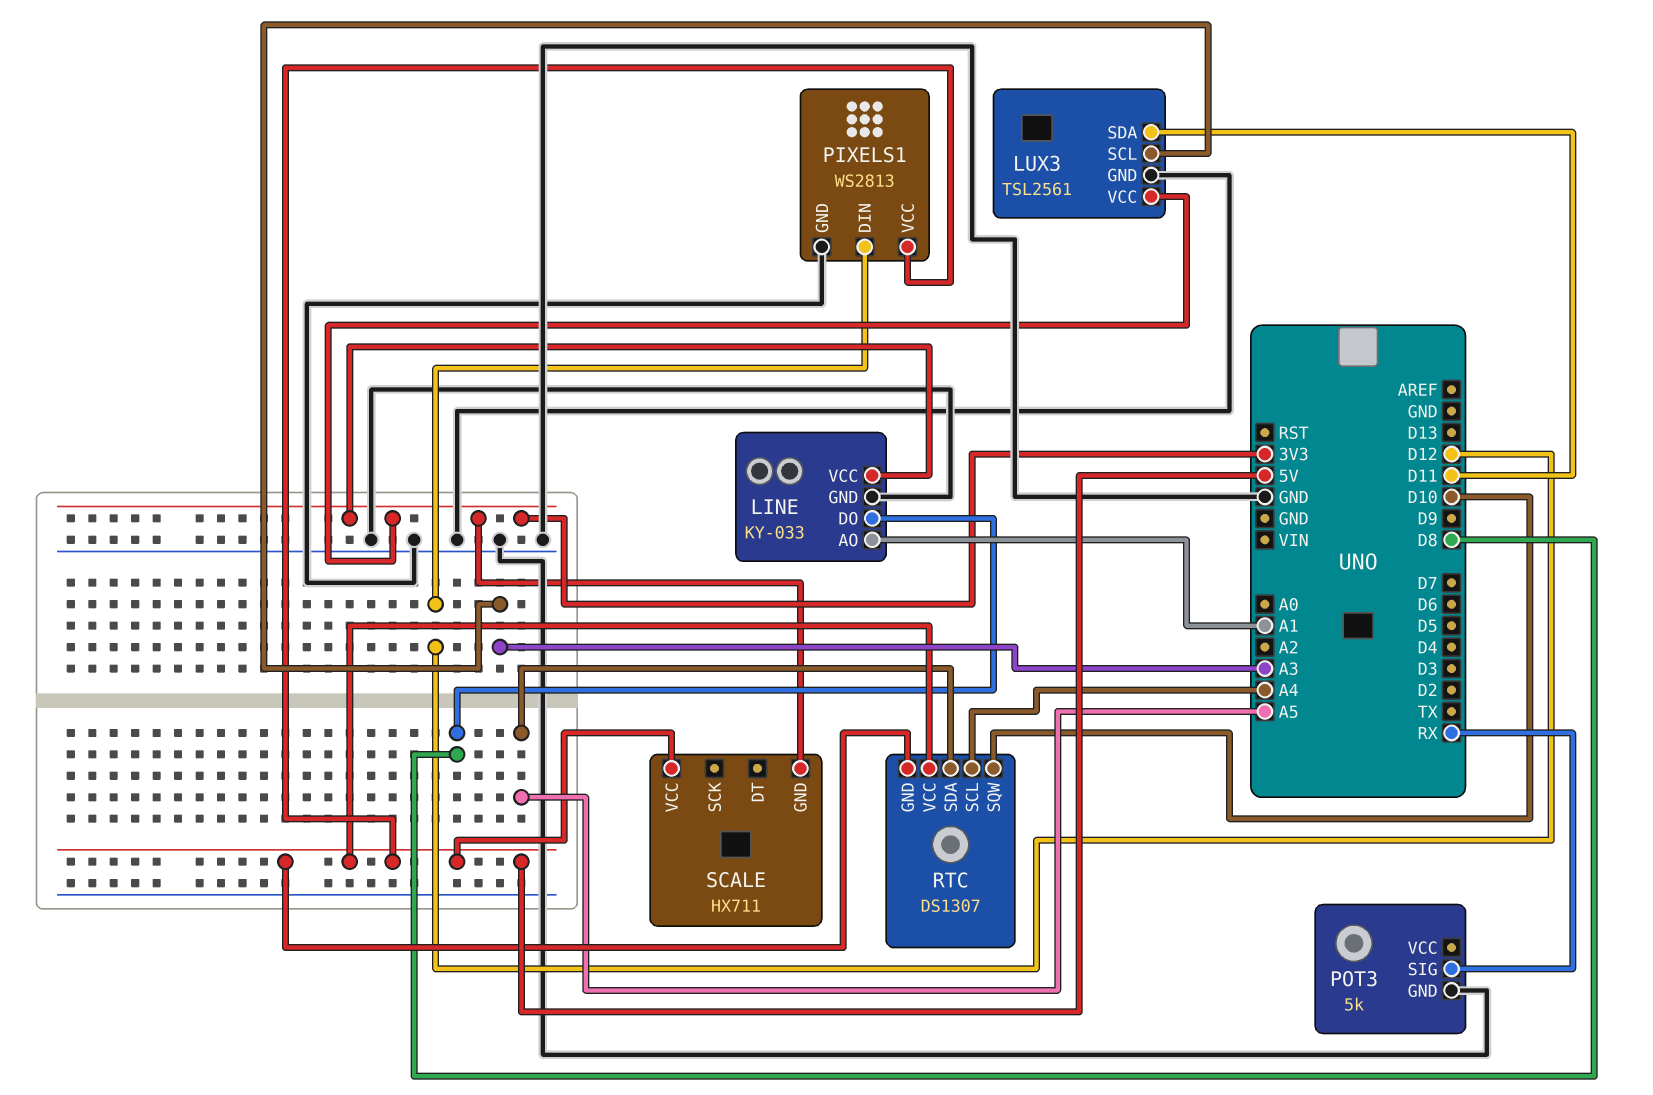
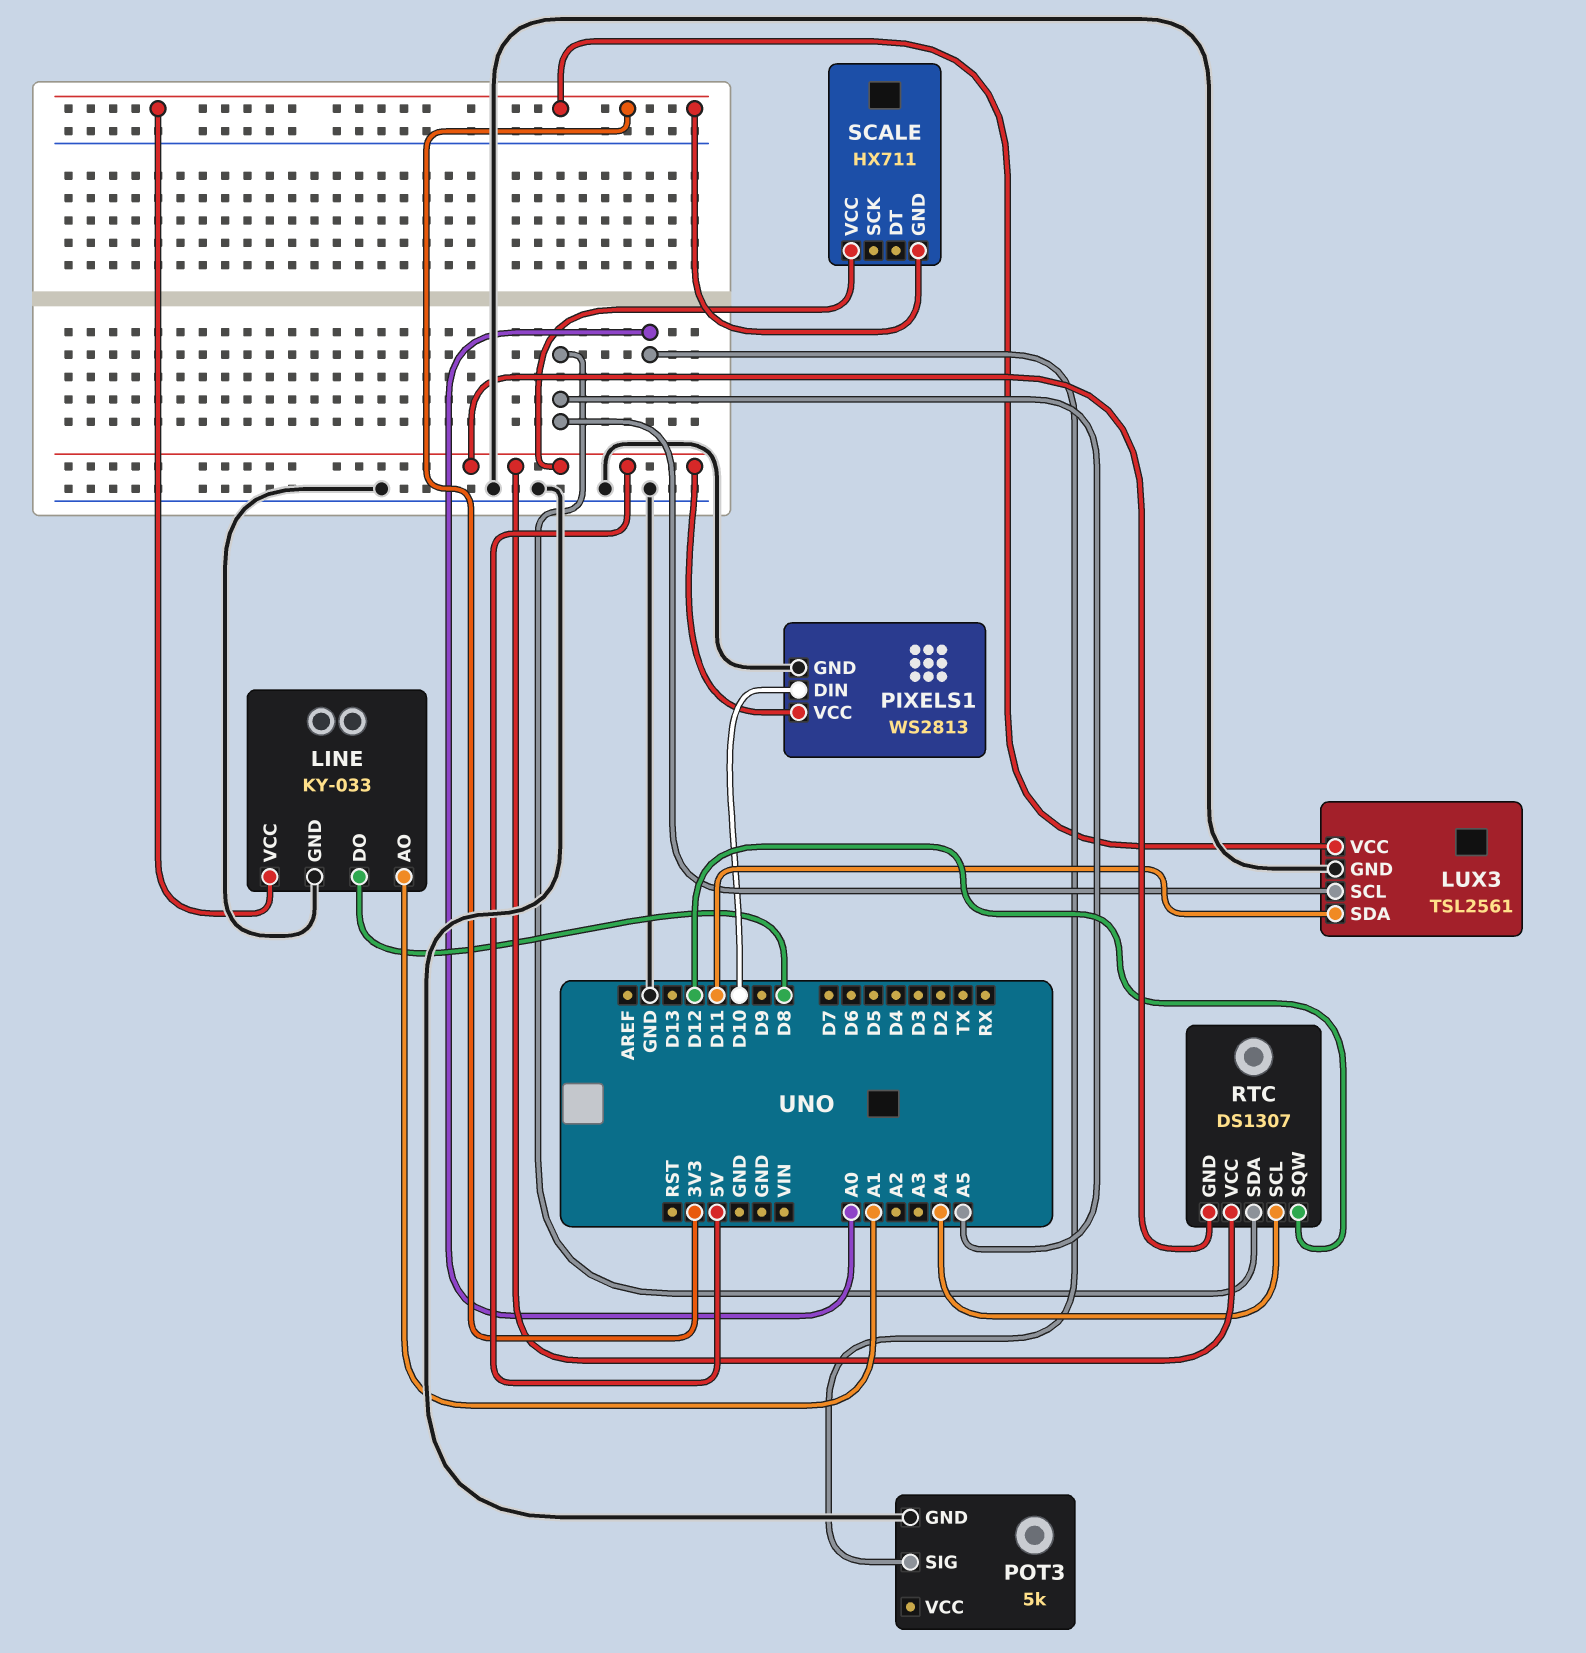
LUX3 pin SCL: A3 -> A5
PIXELS1 pin DIN: D12 -> D10
POT3 pin SIG: RX -> A0
RTC pin SQW: D10 -> D12

